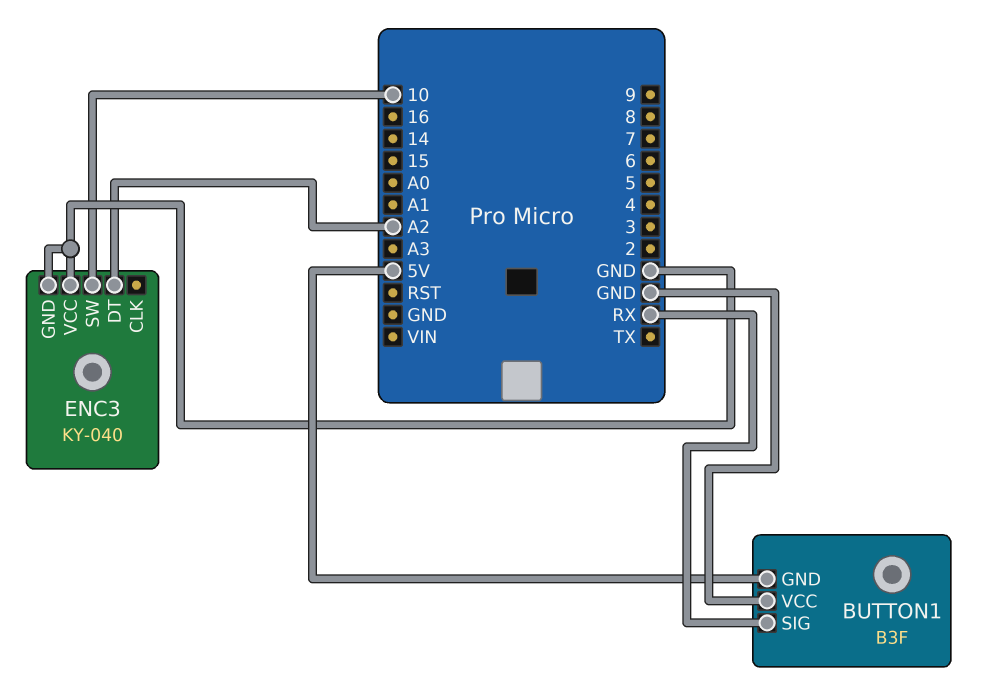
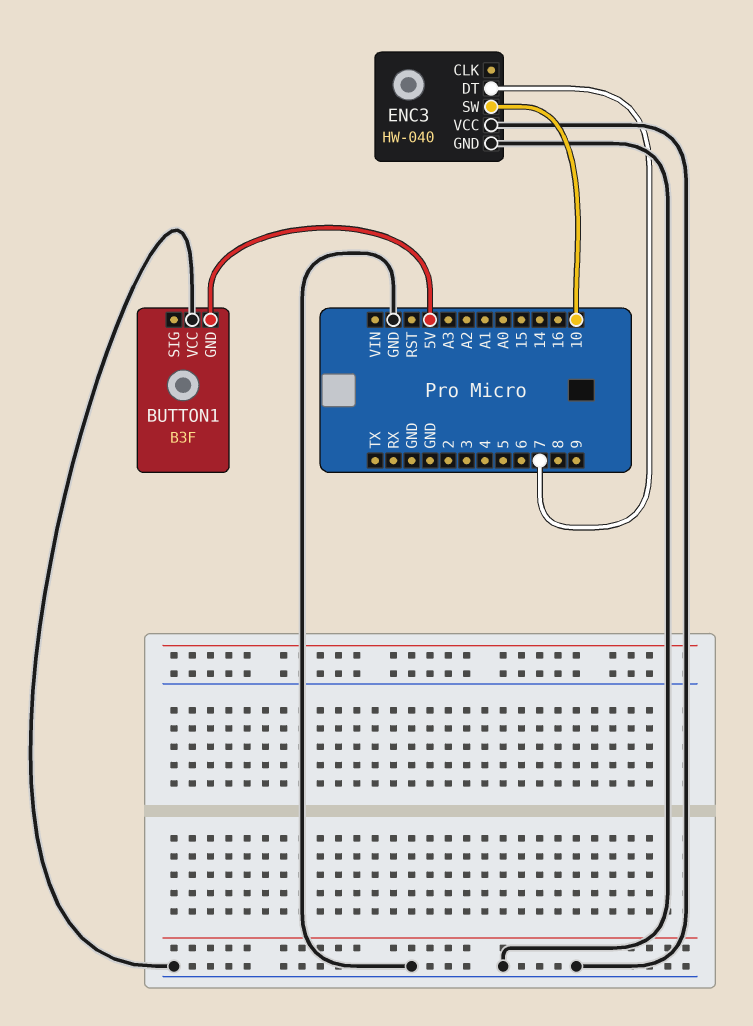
BUTTON1 pin SIG: RX -> none
ENC3: KY-040 -> HW-040
ENC3 pin DT: A2 -> 7

